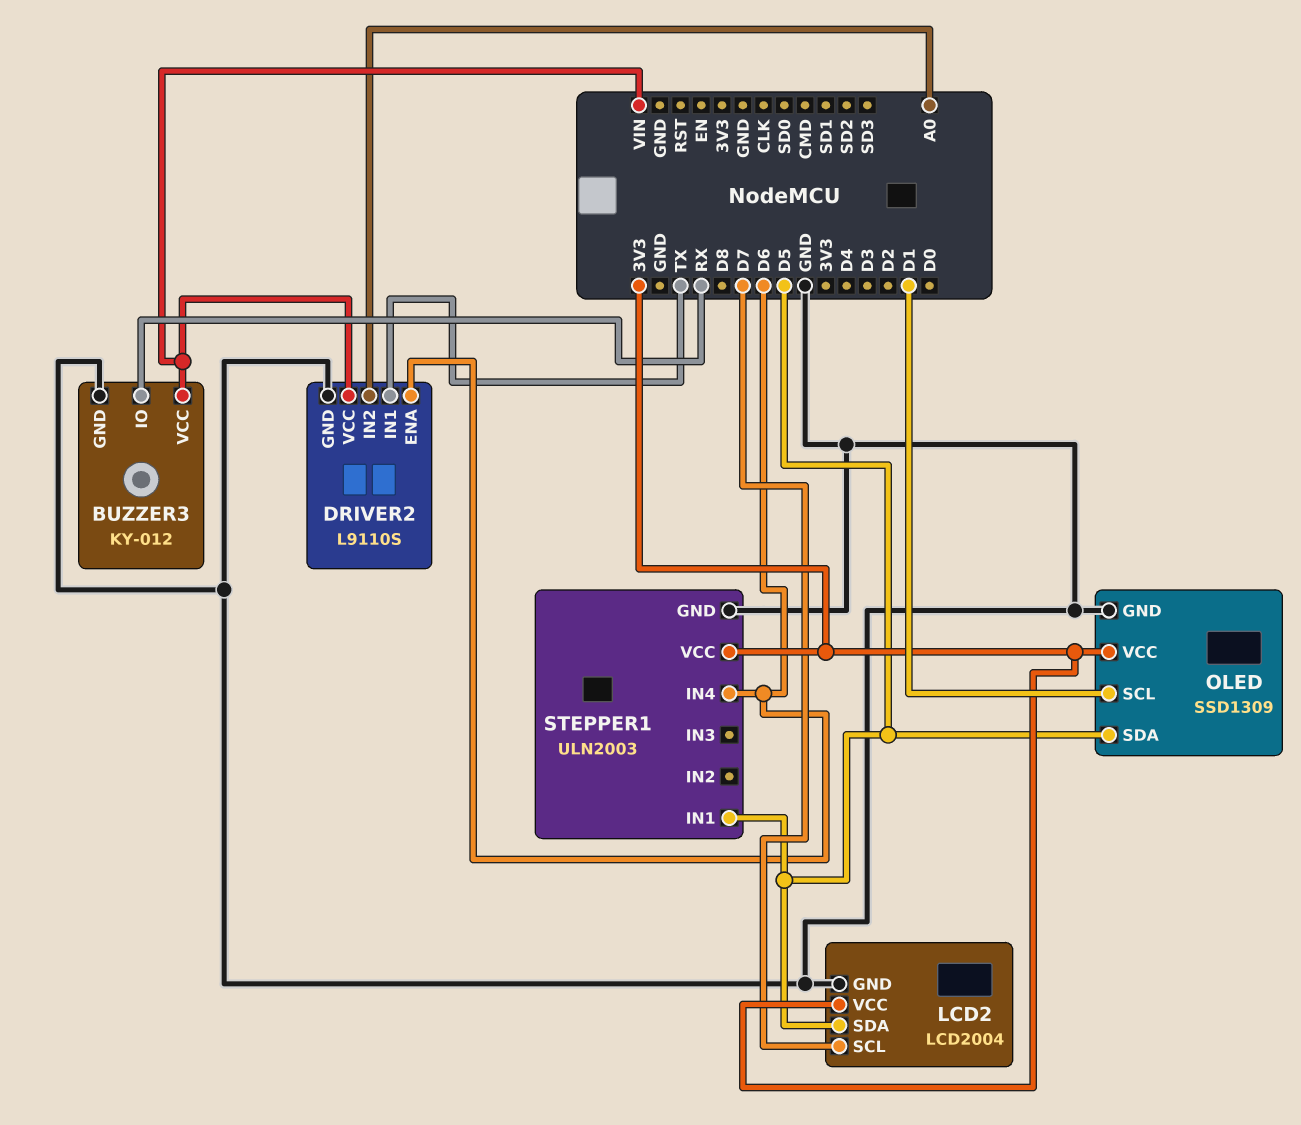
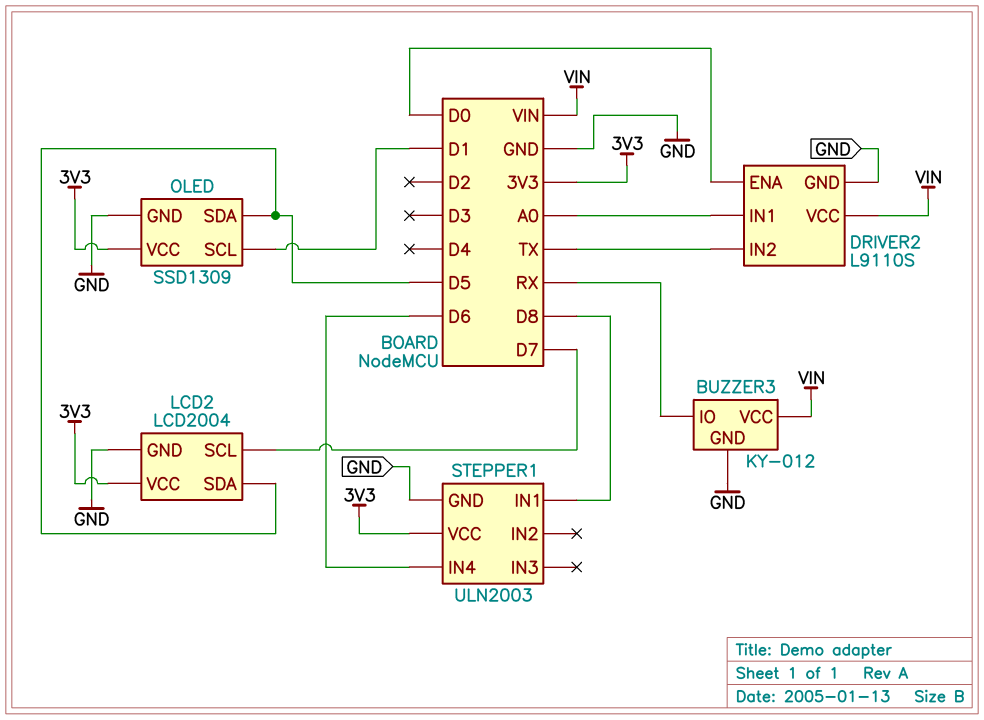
DRIVER2 pin ENA: D6 -> D0
DRIVER2 pin IN1: TX -> A0
DRIVER2 pin IN2: A0 -> TX
STEPPER1 pin IN1: D5 -> D8

